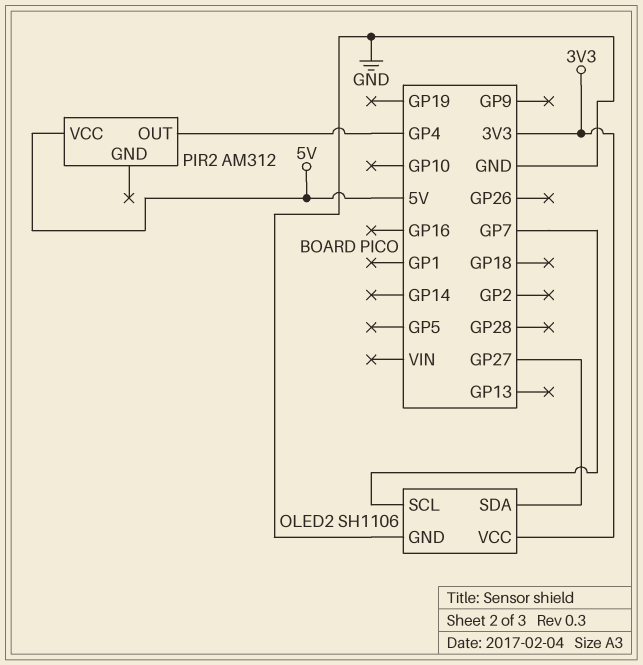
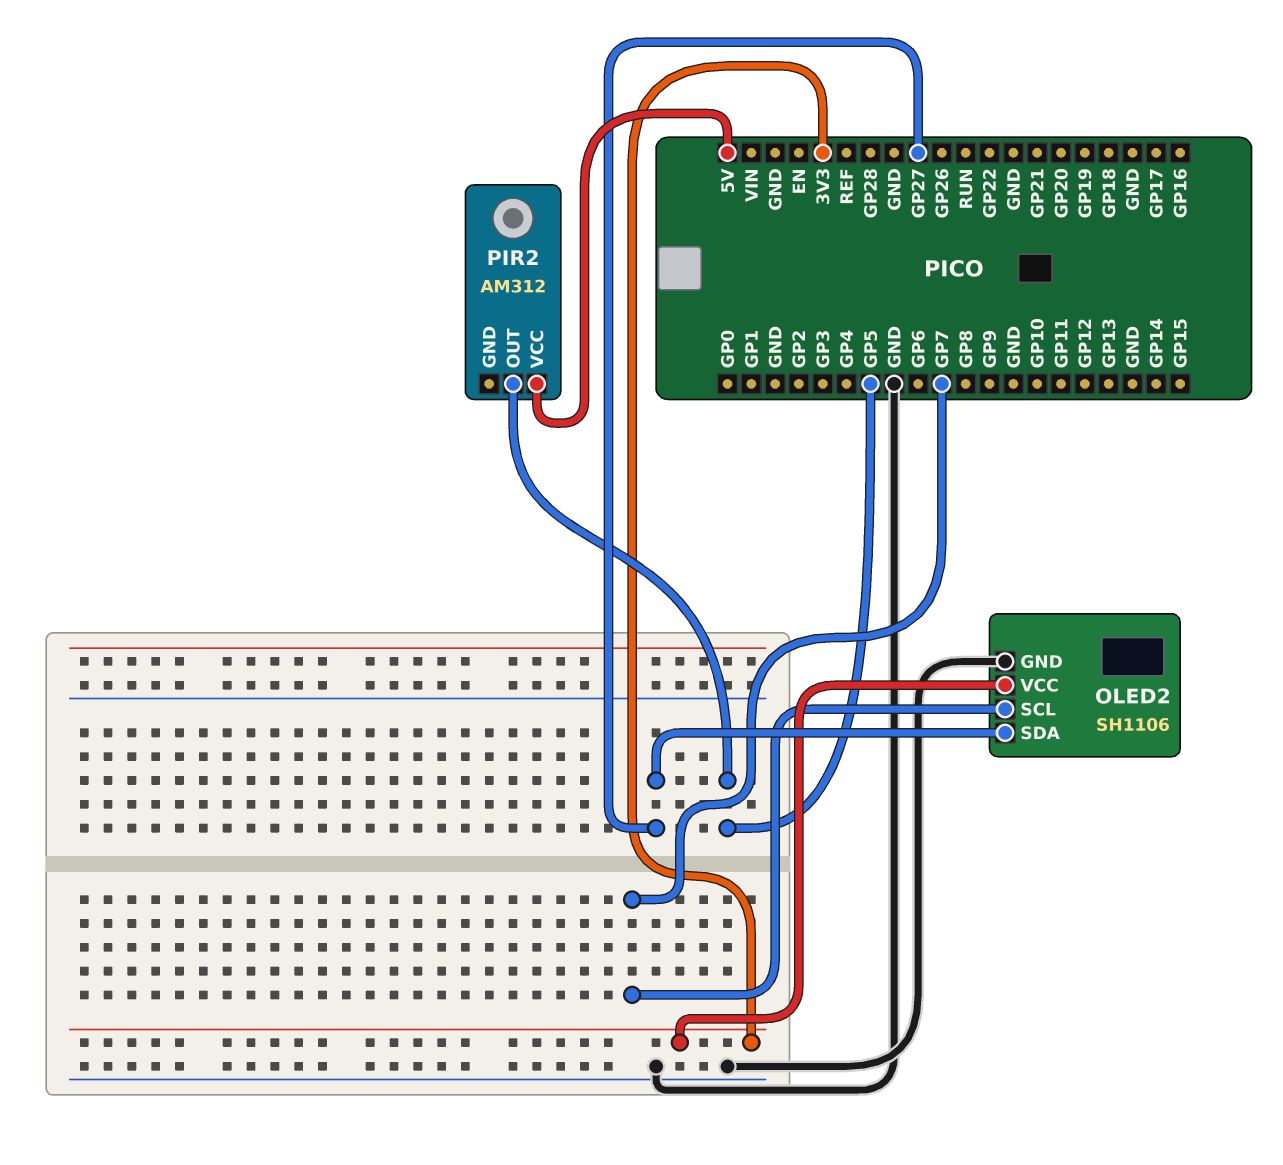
PIR2 pin OUT: GP4 -> GP5

